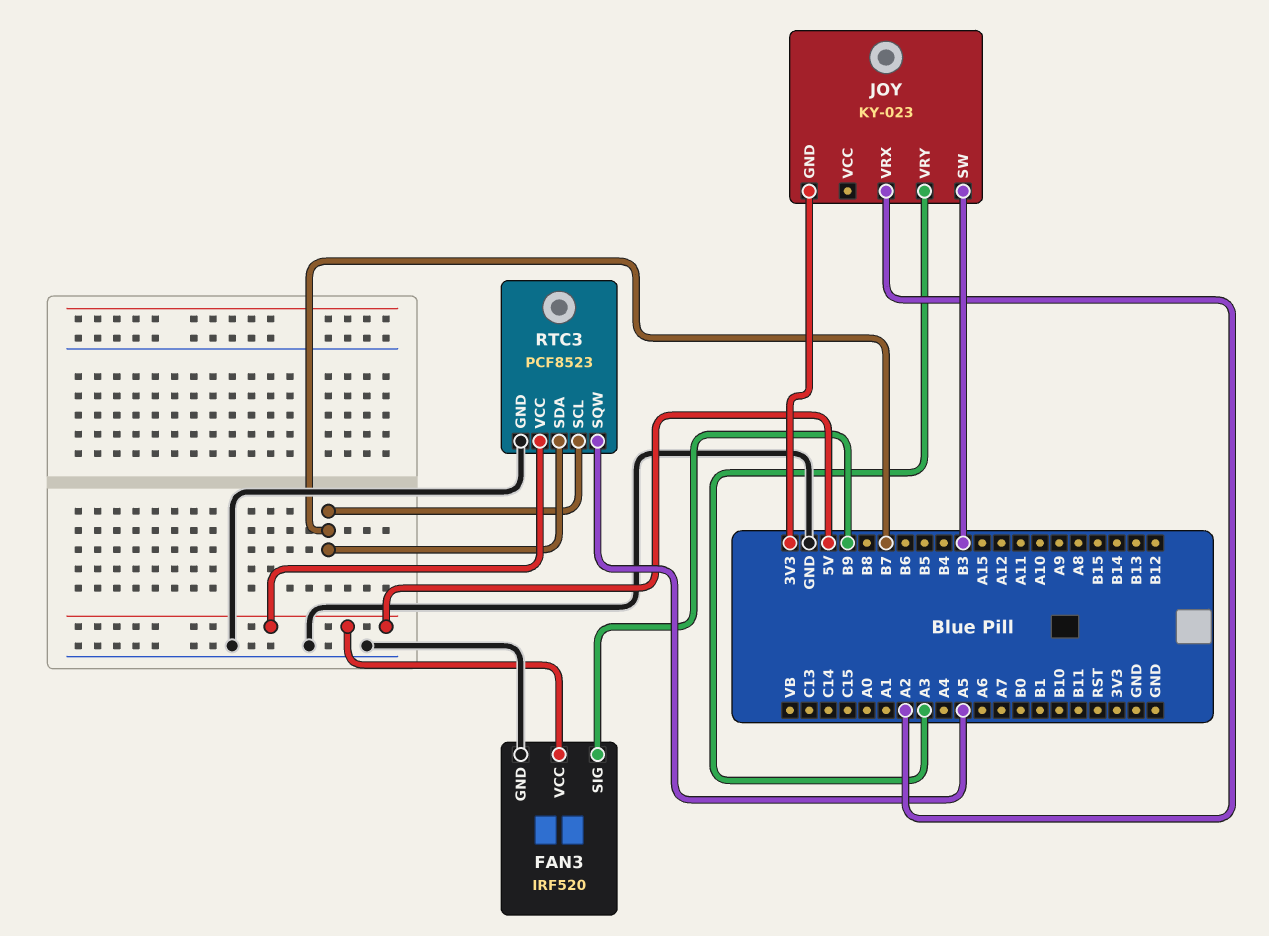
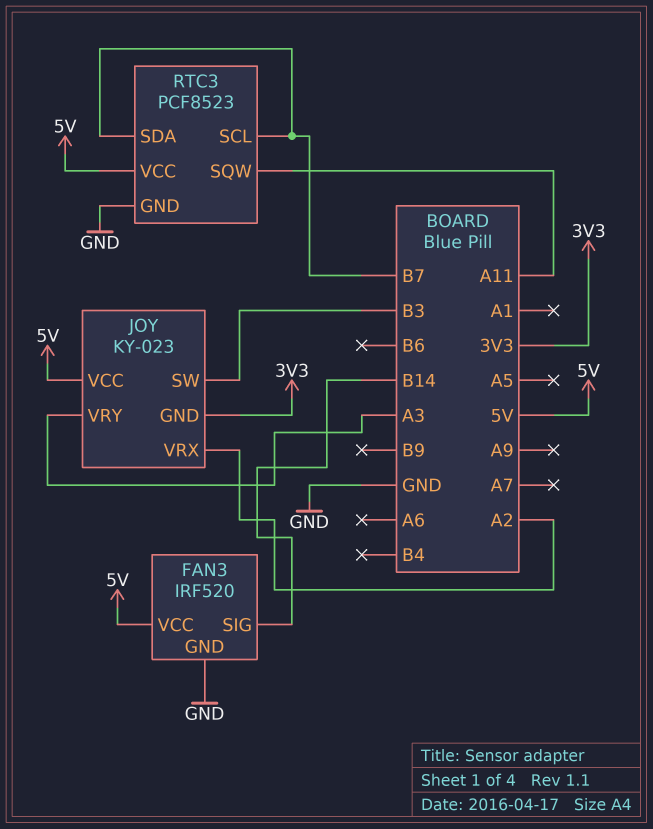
FAN3 pin SIG: B9 -> B14
JOY pin VCC: none -> 5V
RTC3 pin SQW: A5 -> A11

